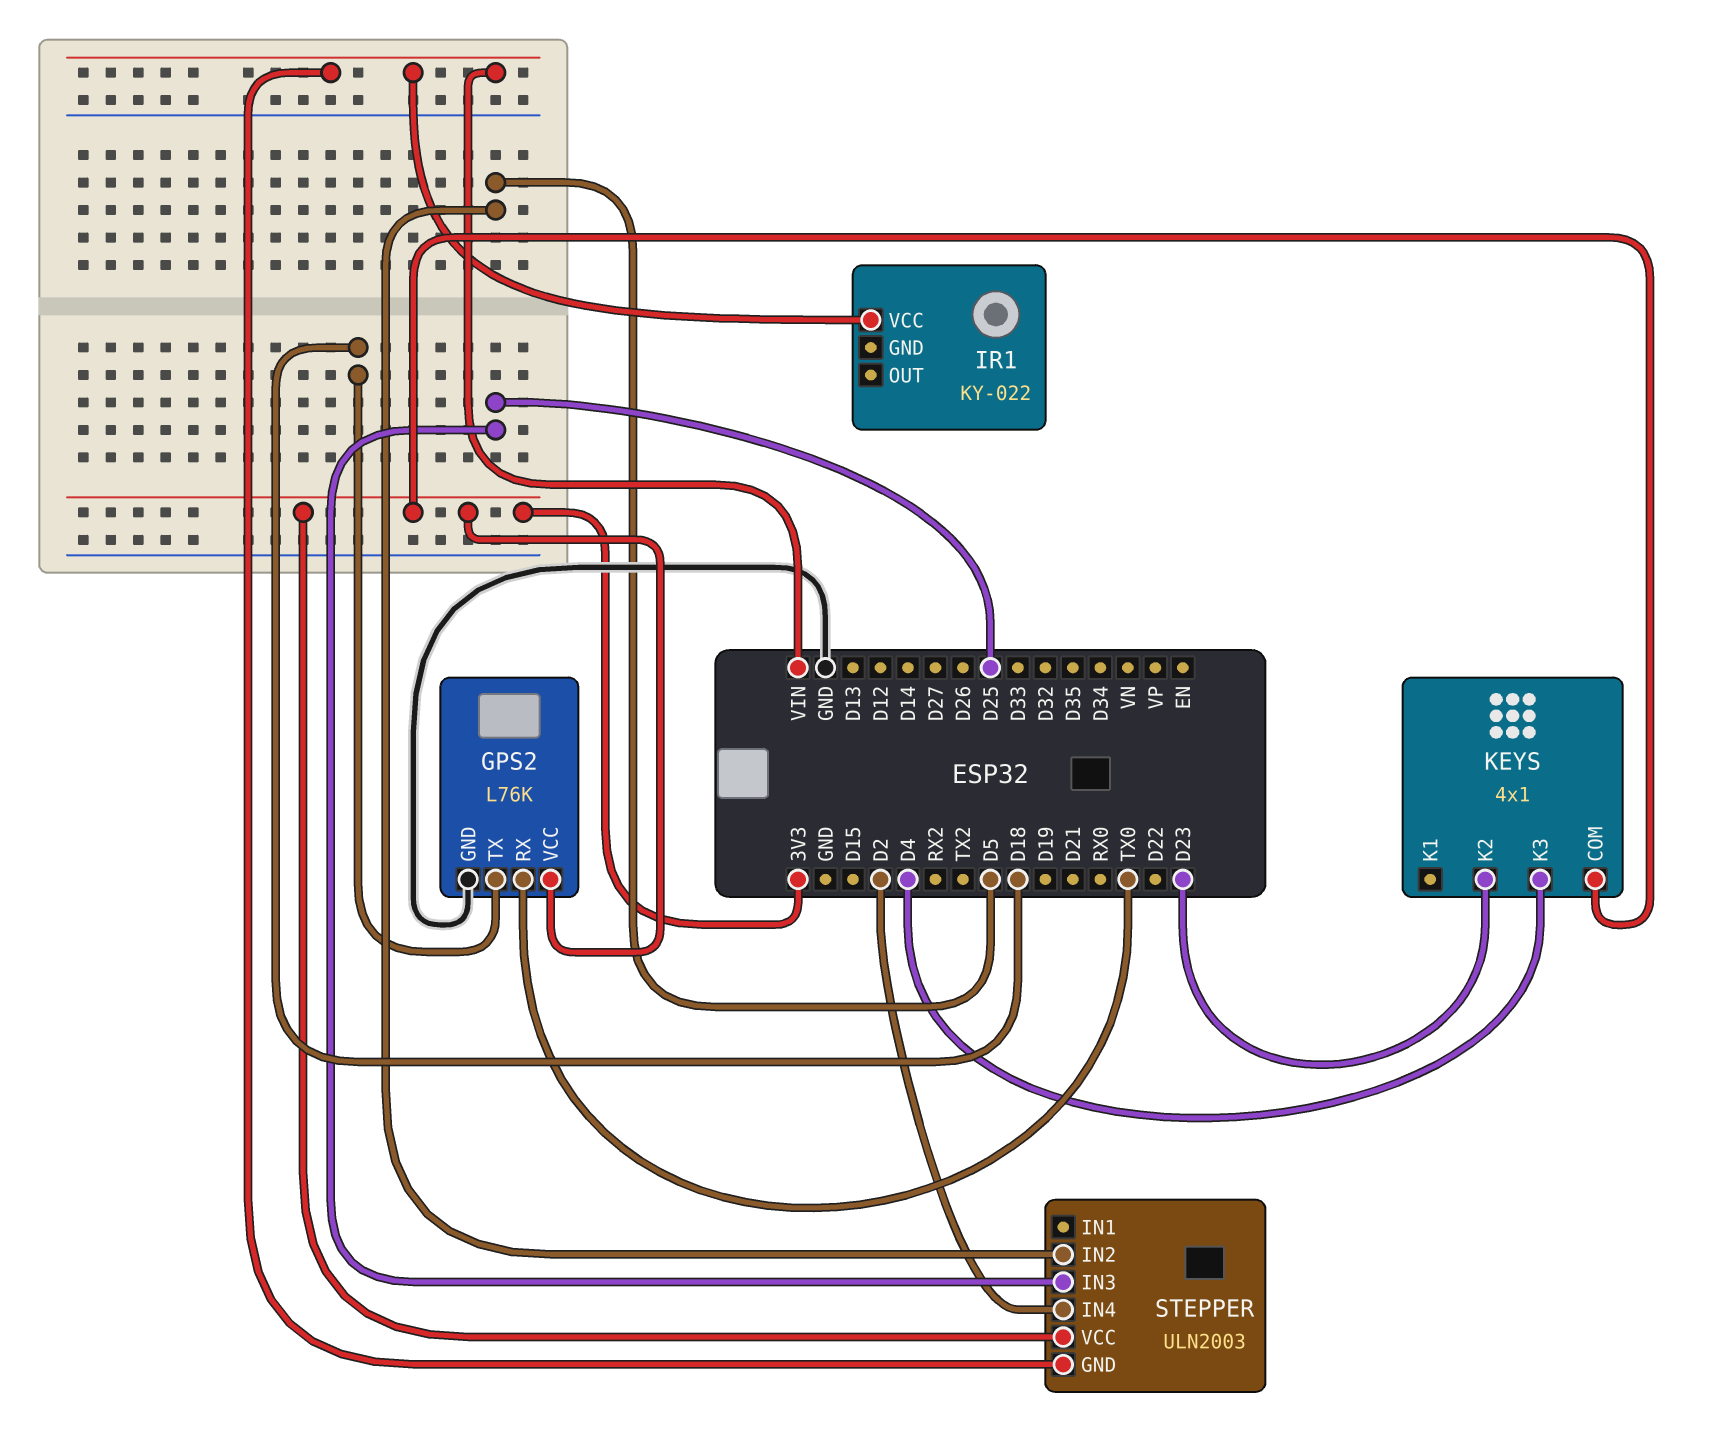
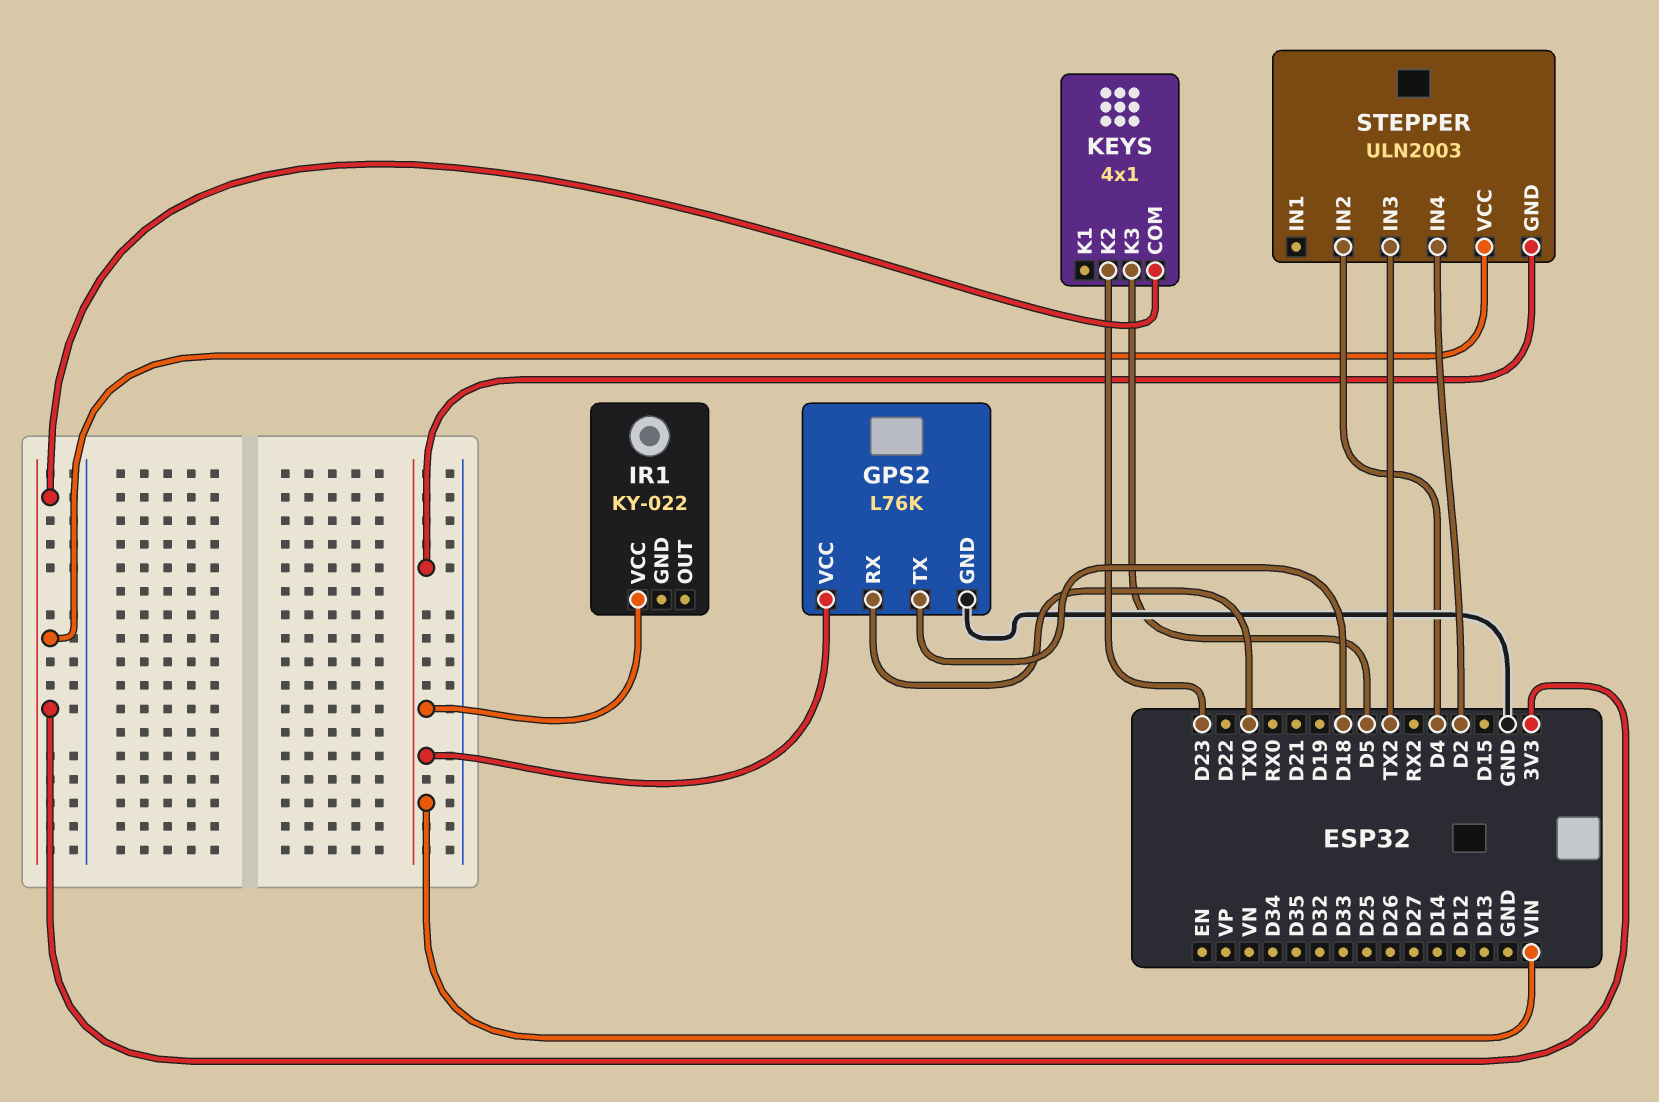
GPS2 pin VCC: 3V3 -> VIN
KEYS pin K3: D4 -> D5
STEPPER pin IN2: D5 -> D4
STEPPER pin IN3: D25 -> TX2

